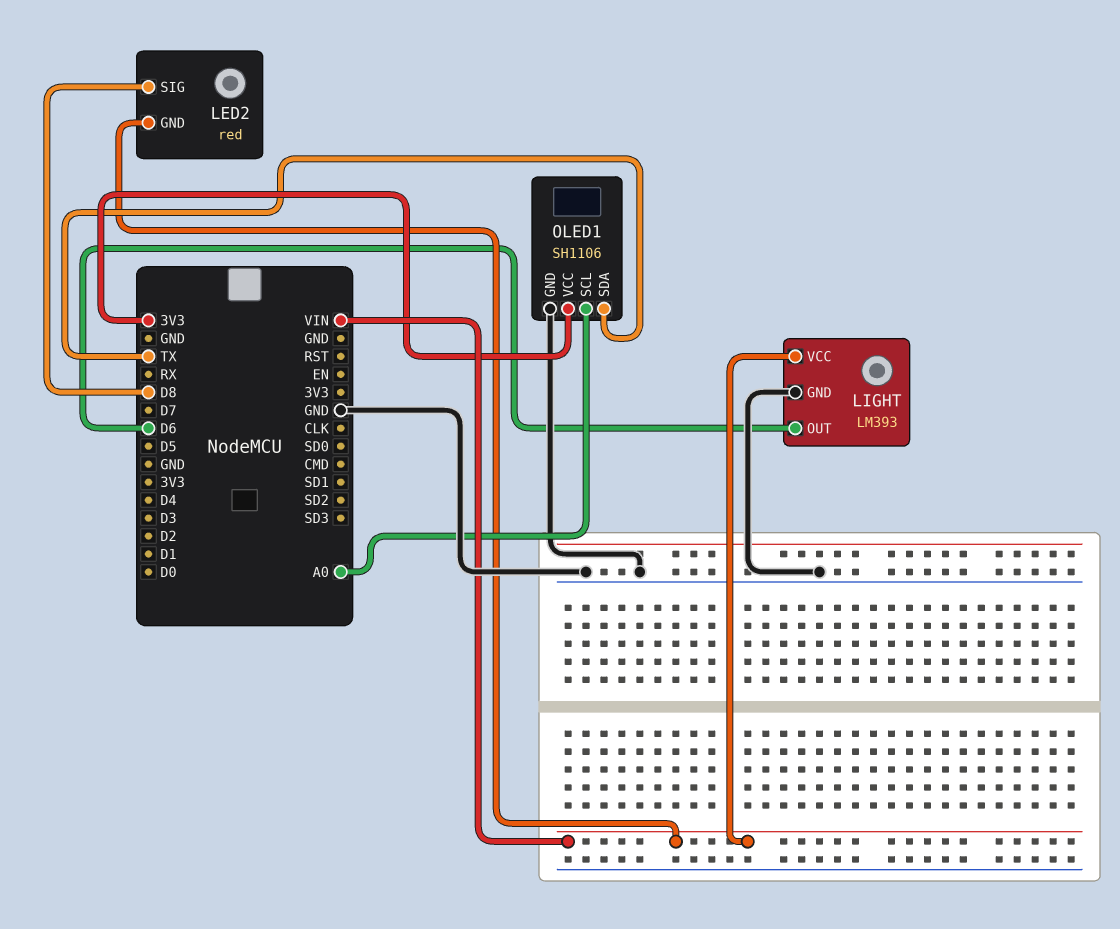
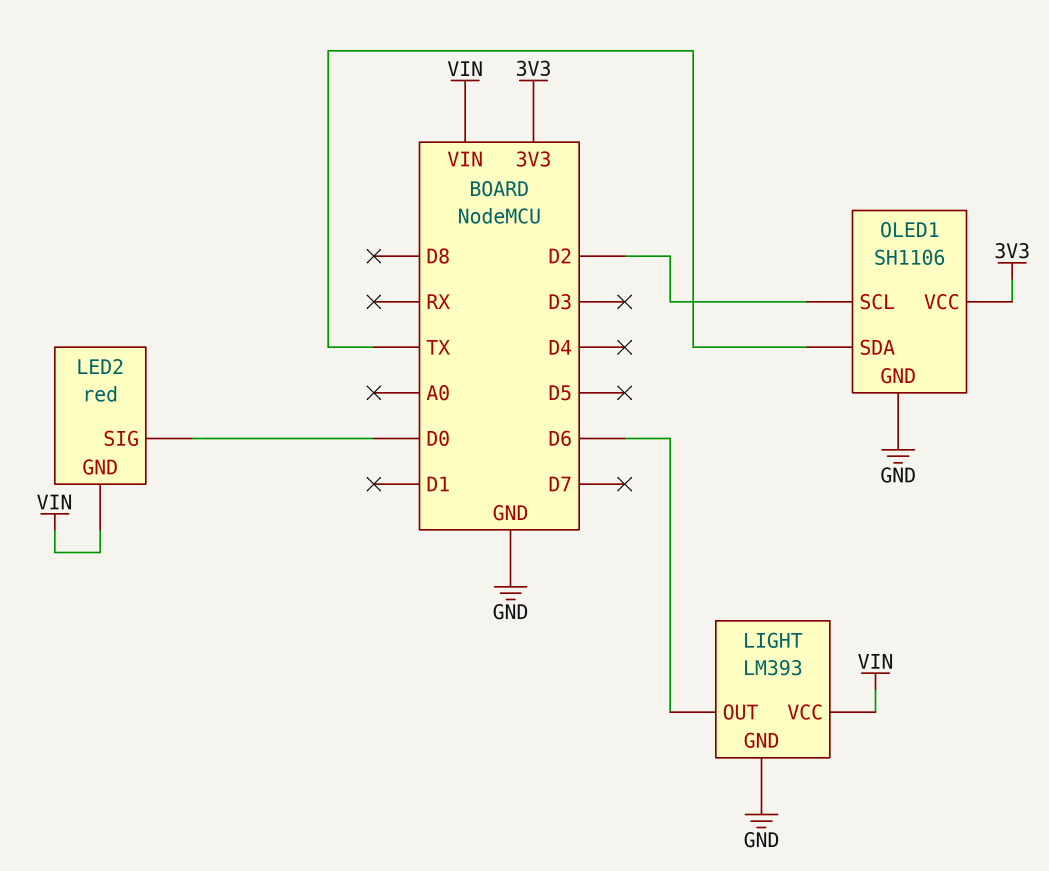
LED2 pin SIG: D8 -> D0
OLED1 pin SCL: A0 -> D2

